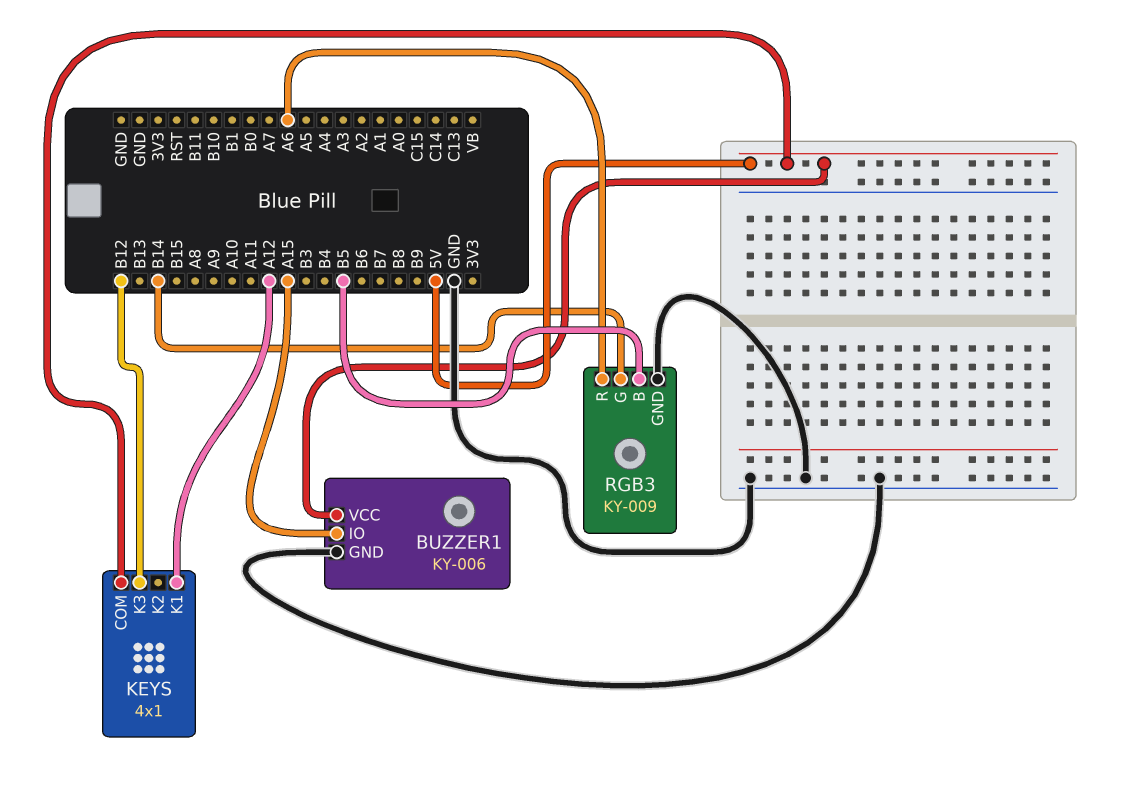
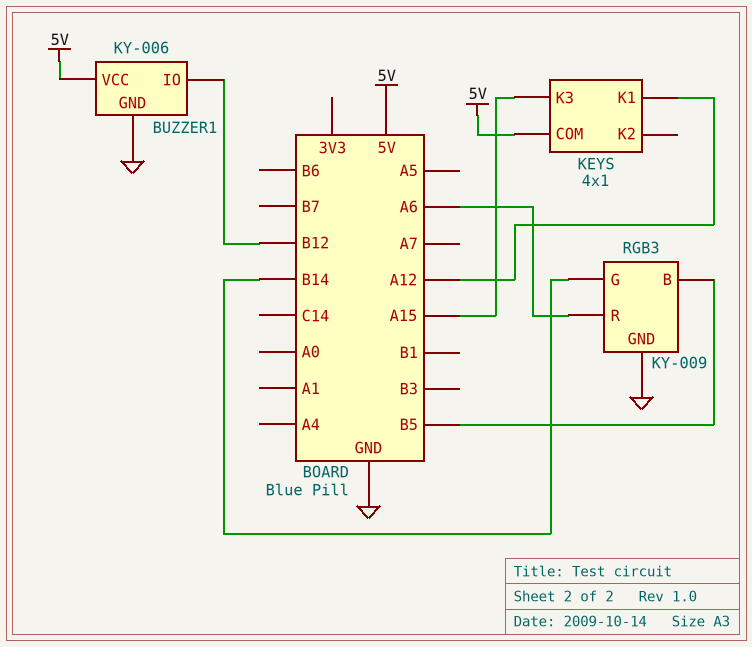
BUZZER1 pin IO: A15 -> B12
KEYS pin K3: B12 -> A15

